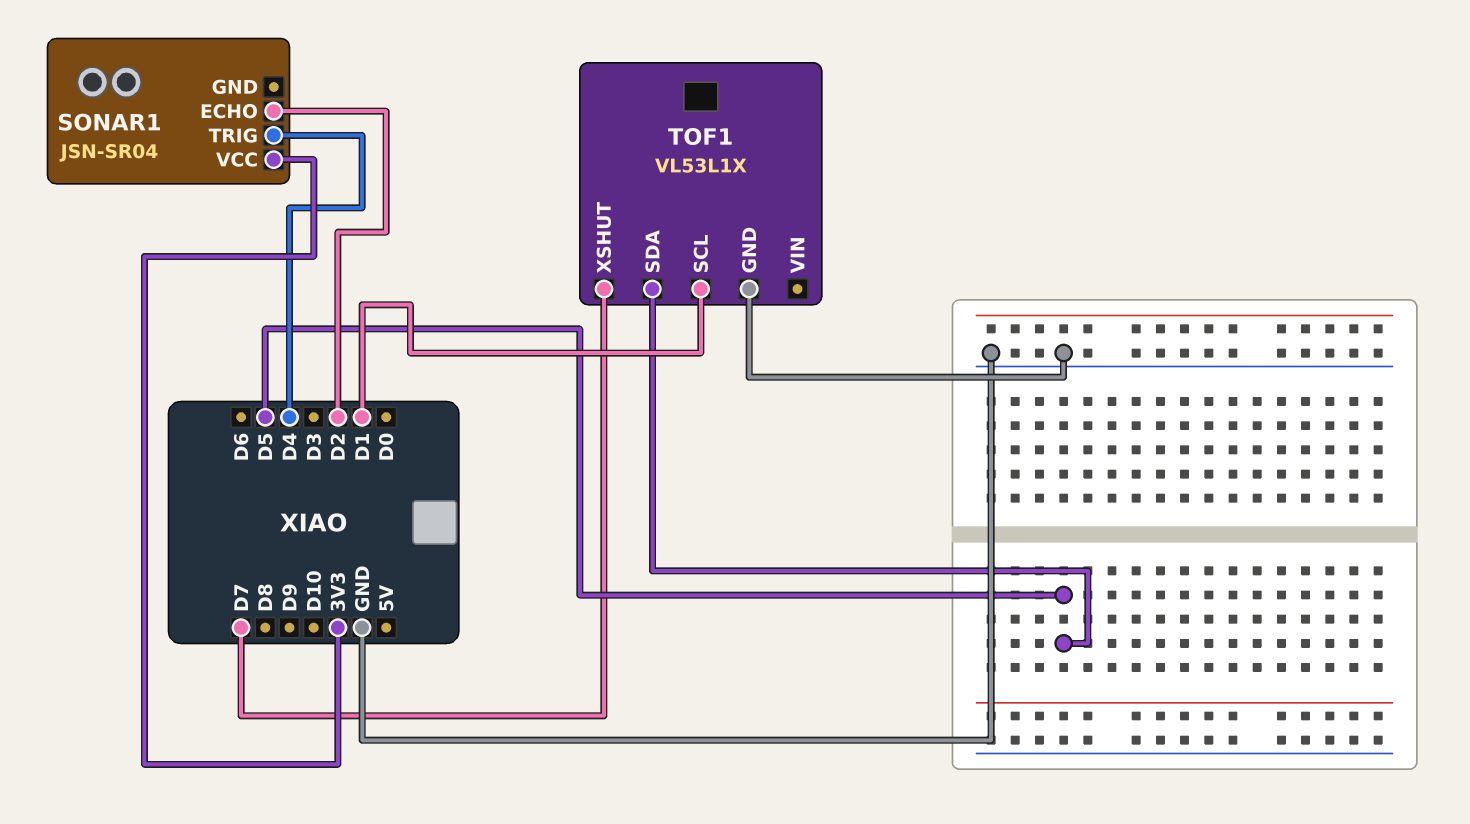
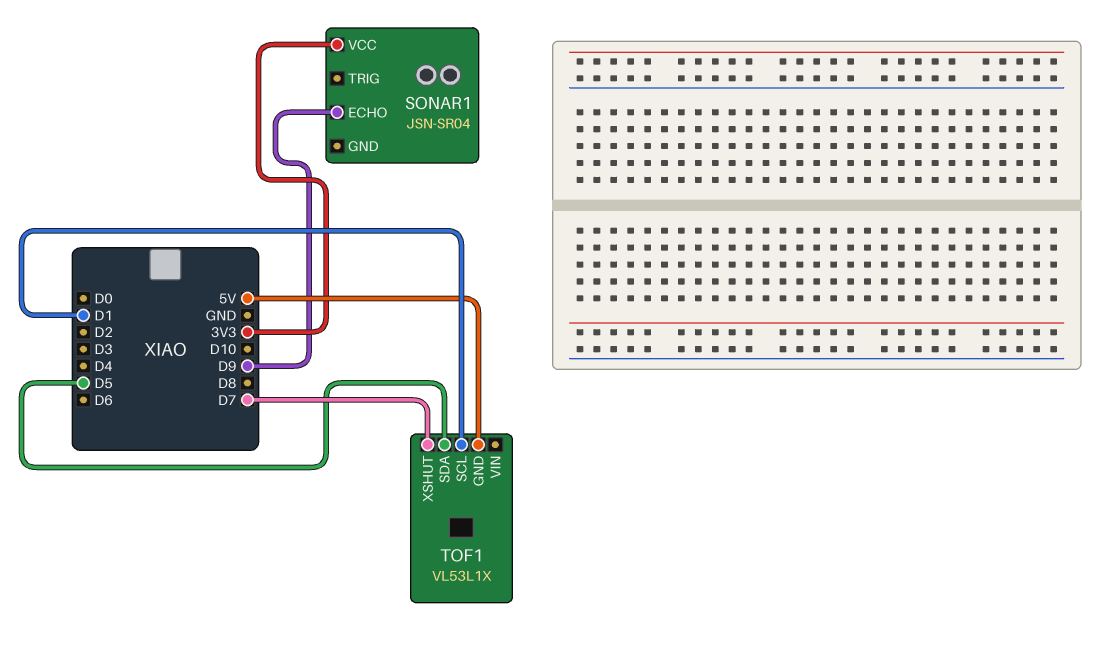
SONAR1 pin ECHO: D2 -> D9
SONAR1 pin TRIG: D4 -> none
TOF1 pin GND: GND -> 5V

